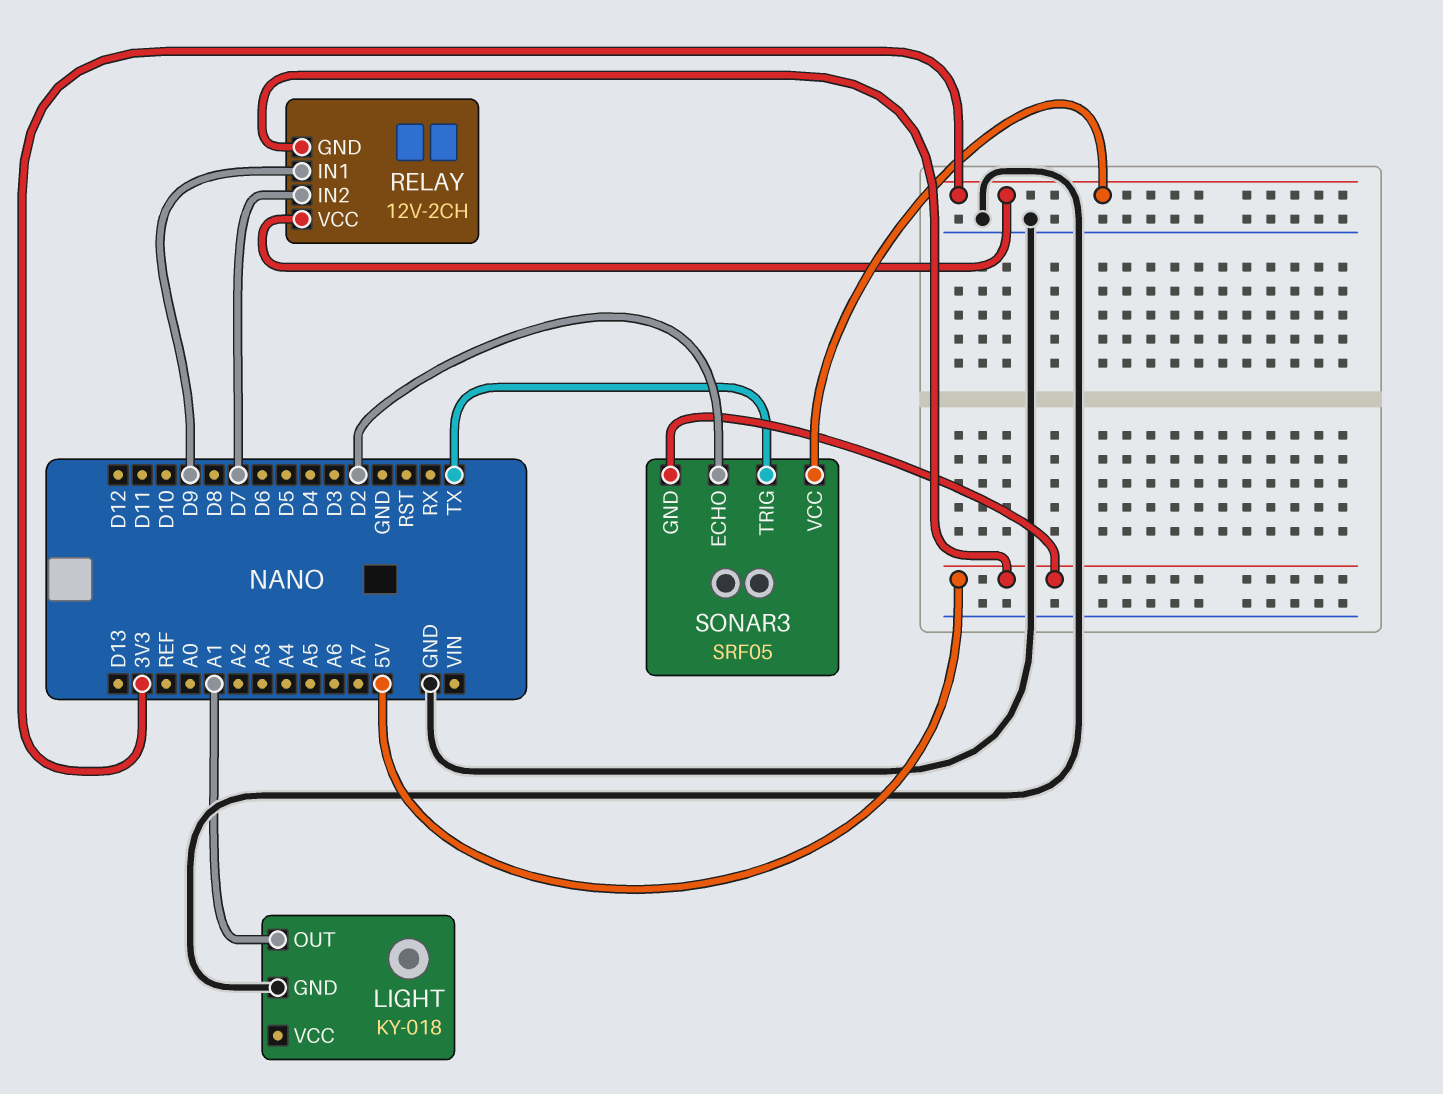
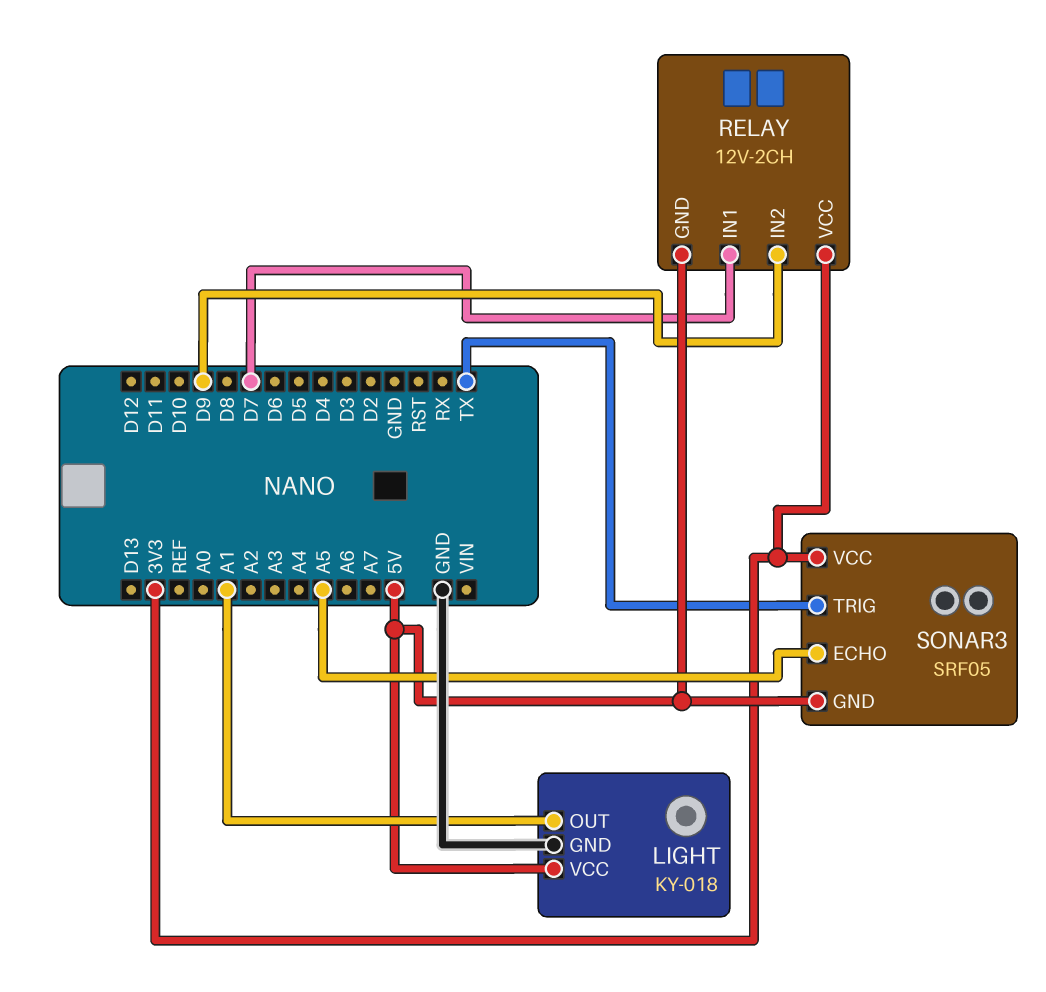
LIGHT pin VCC: none -> 5V
RELAY pin IN1: D9 -> D7
RELAY pin IN2: D7 -> D9
SONAR3 pin ECHO: D2 -> A5

